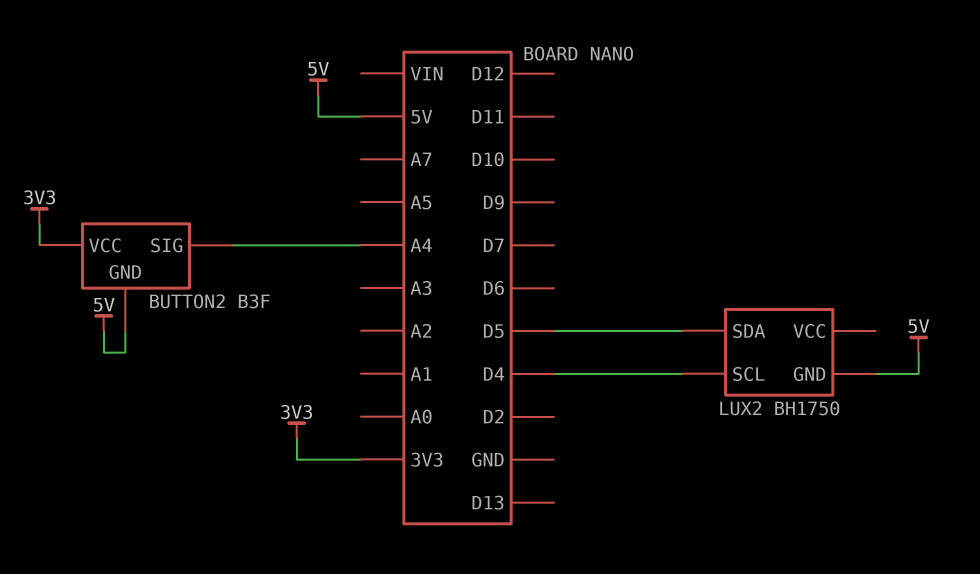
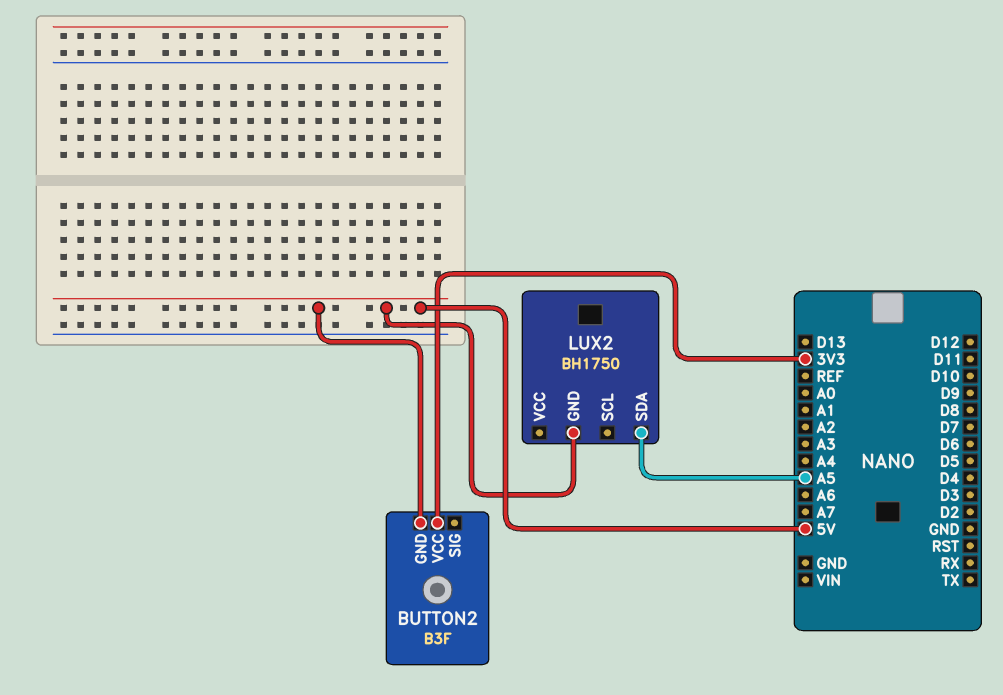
BUTTON2 pin SIG: A4 -> none
LUX2 pin SCL: D4 -> none
LUX2 pin SDA: D5 -> A5

